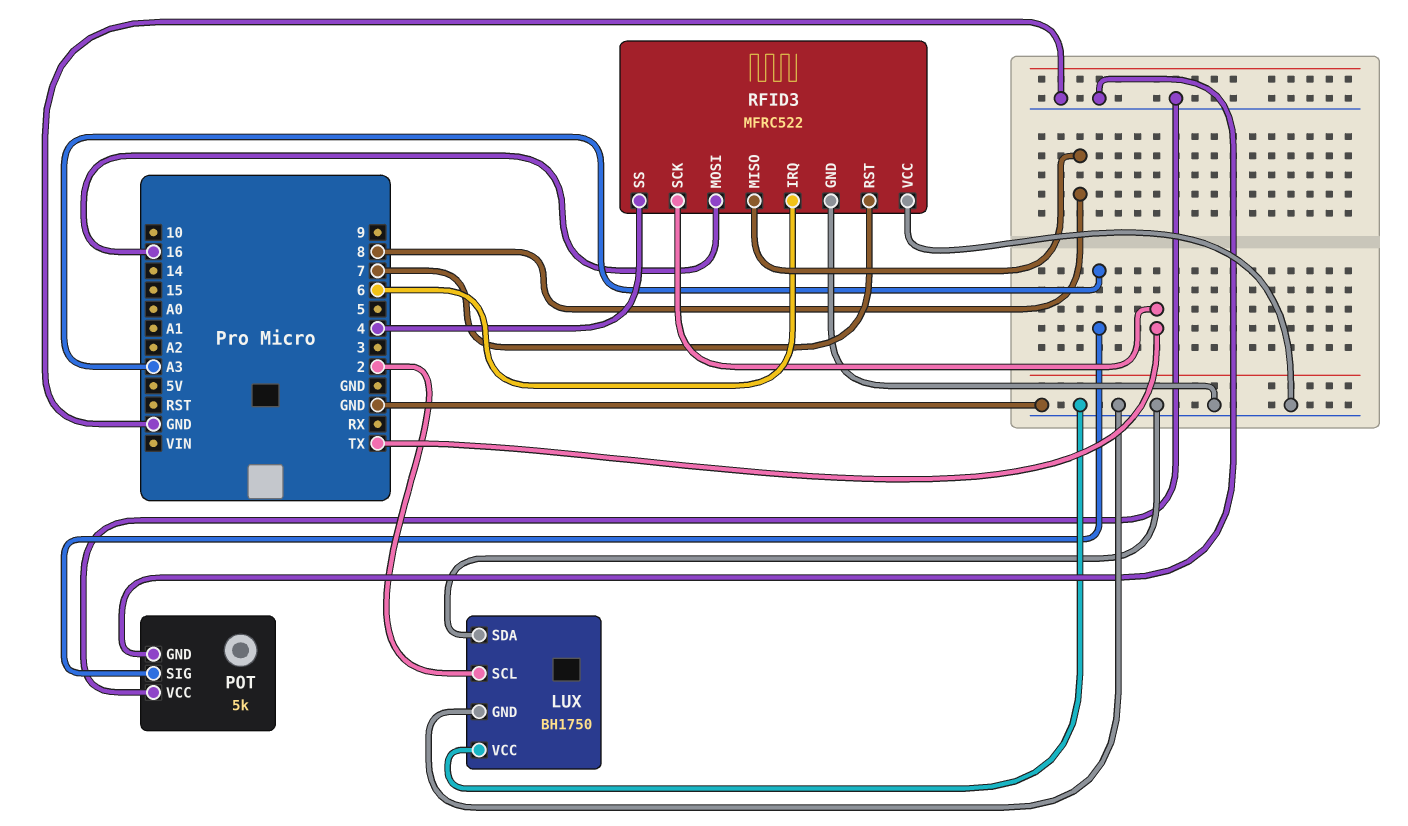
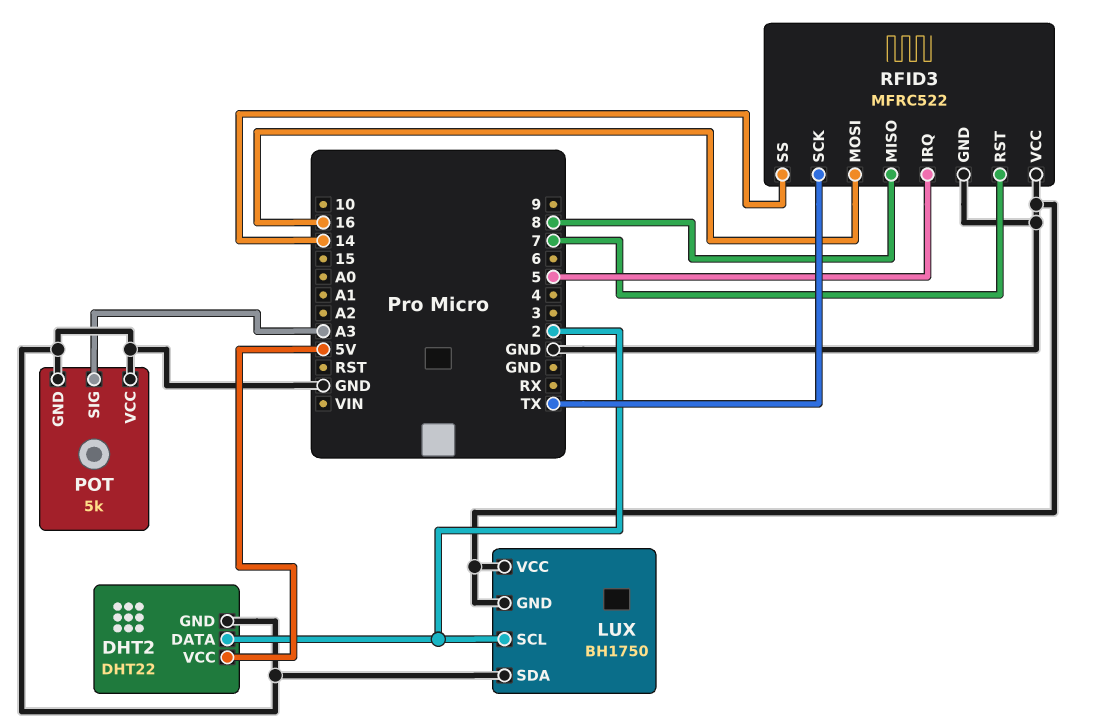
DHT2: none -> DHT22
DHT2 pin DATA: none -> 2
DHT2 pin GND: none -> GND
DHT2 pin VCC: none -> 5V
RFID3 pin IRQ: 6 -> 5
RFID3 pin SS: 4 -> 14

